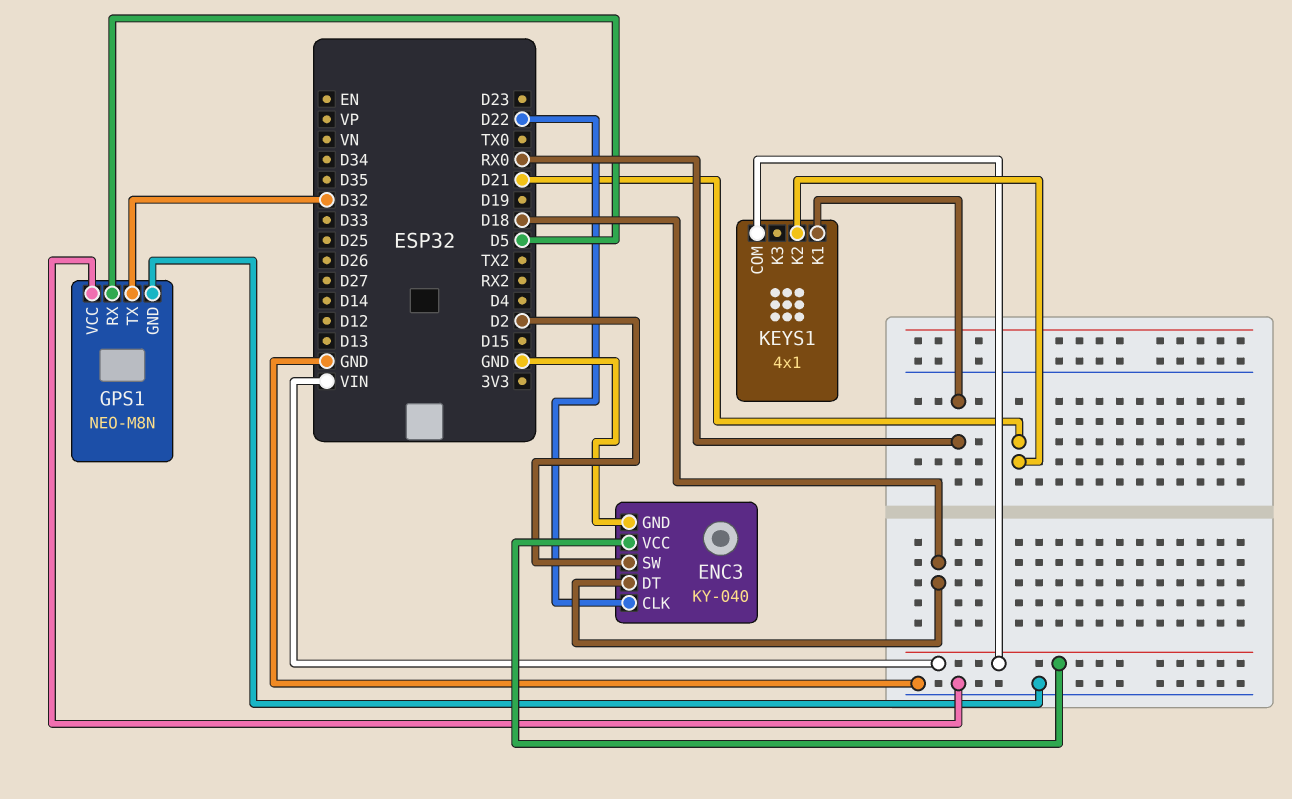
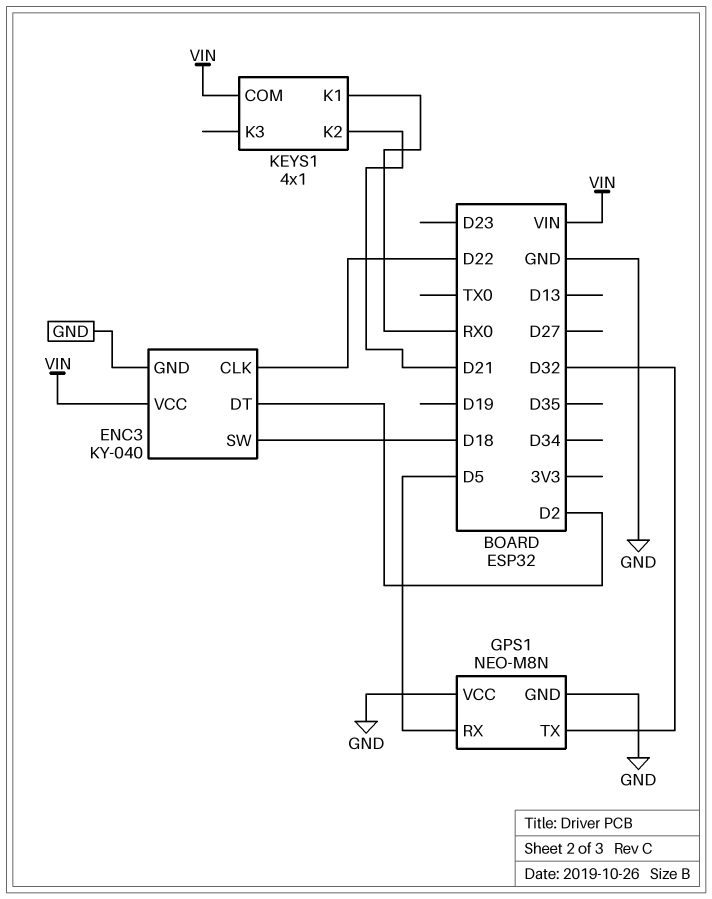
ENC3 pin DT: D18 -> D2
ENC3 pin SW: D2 -> D18

